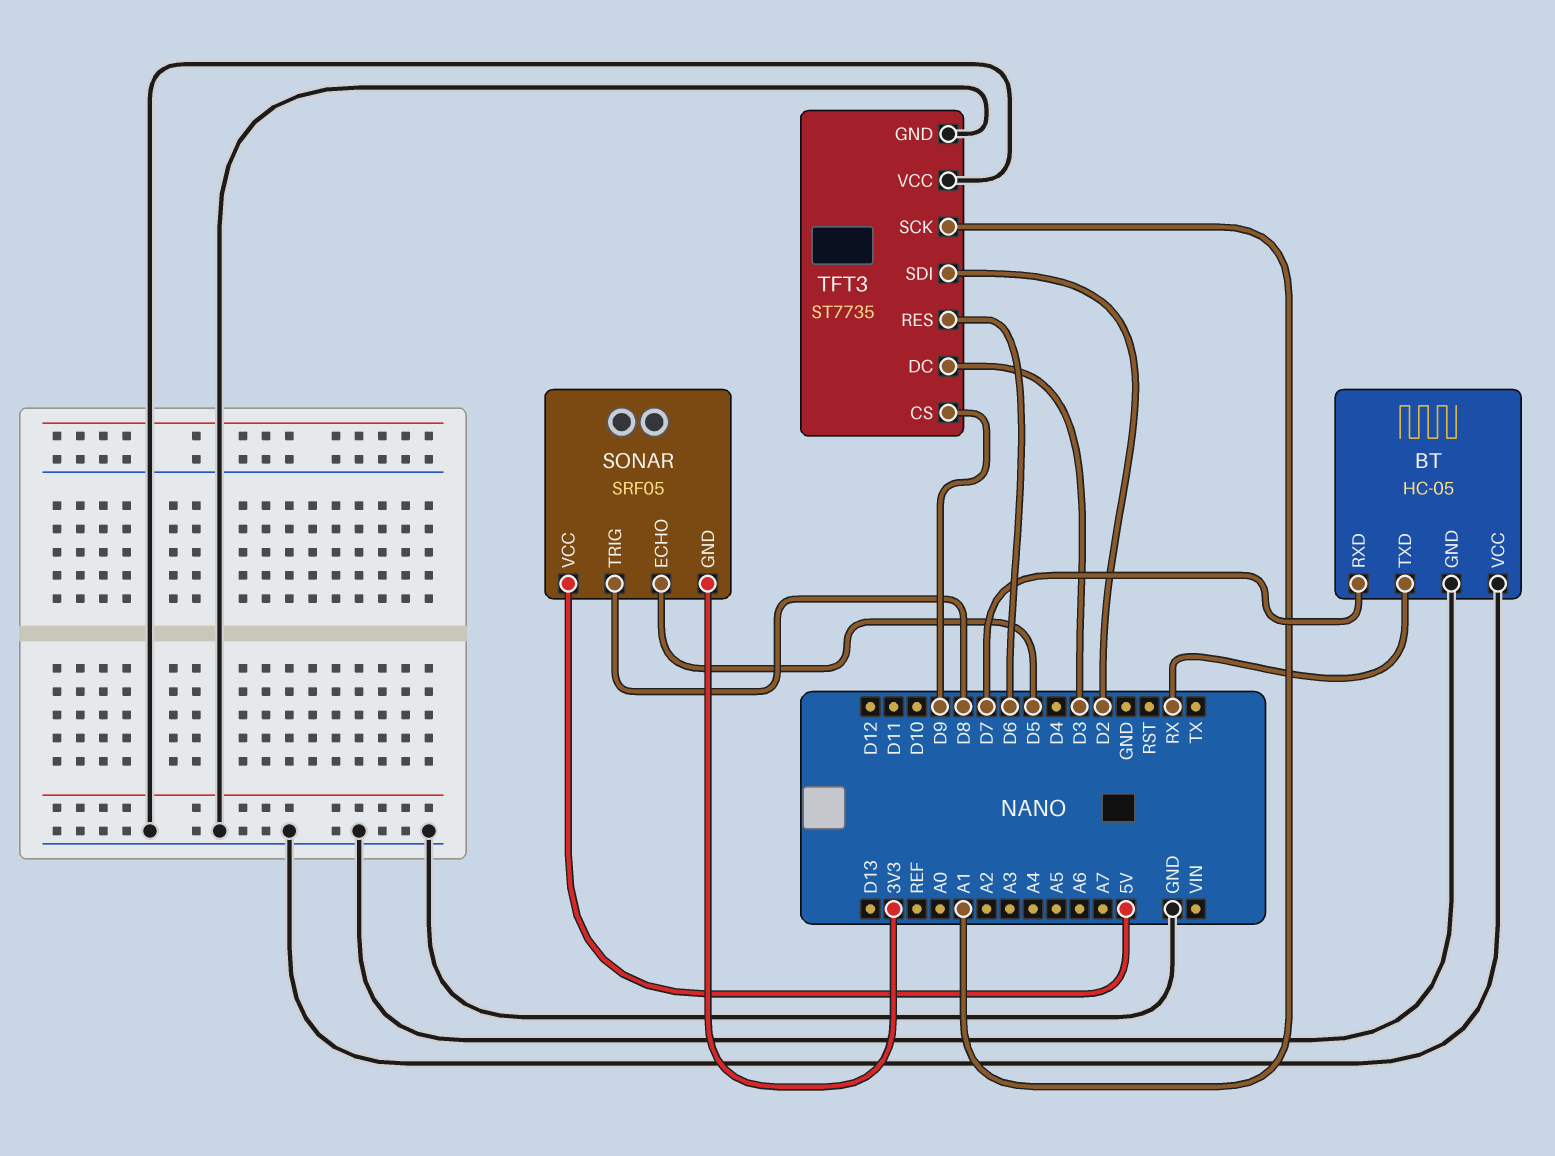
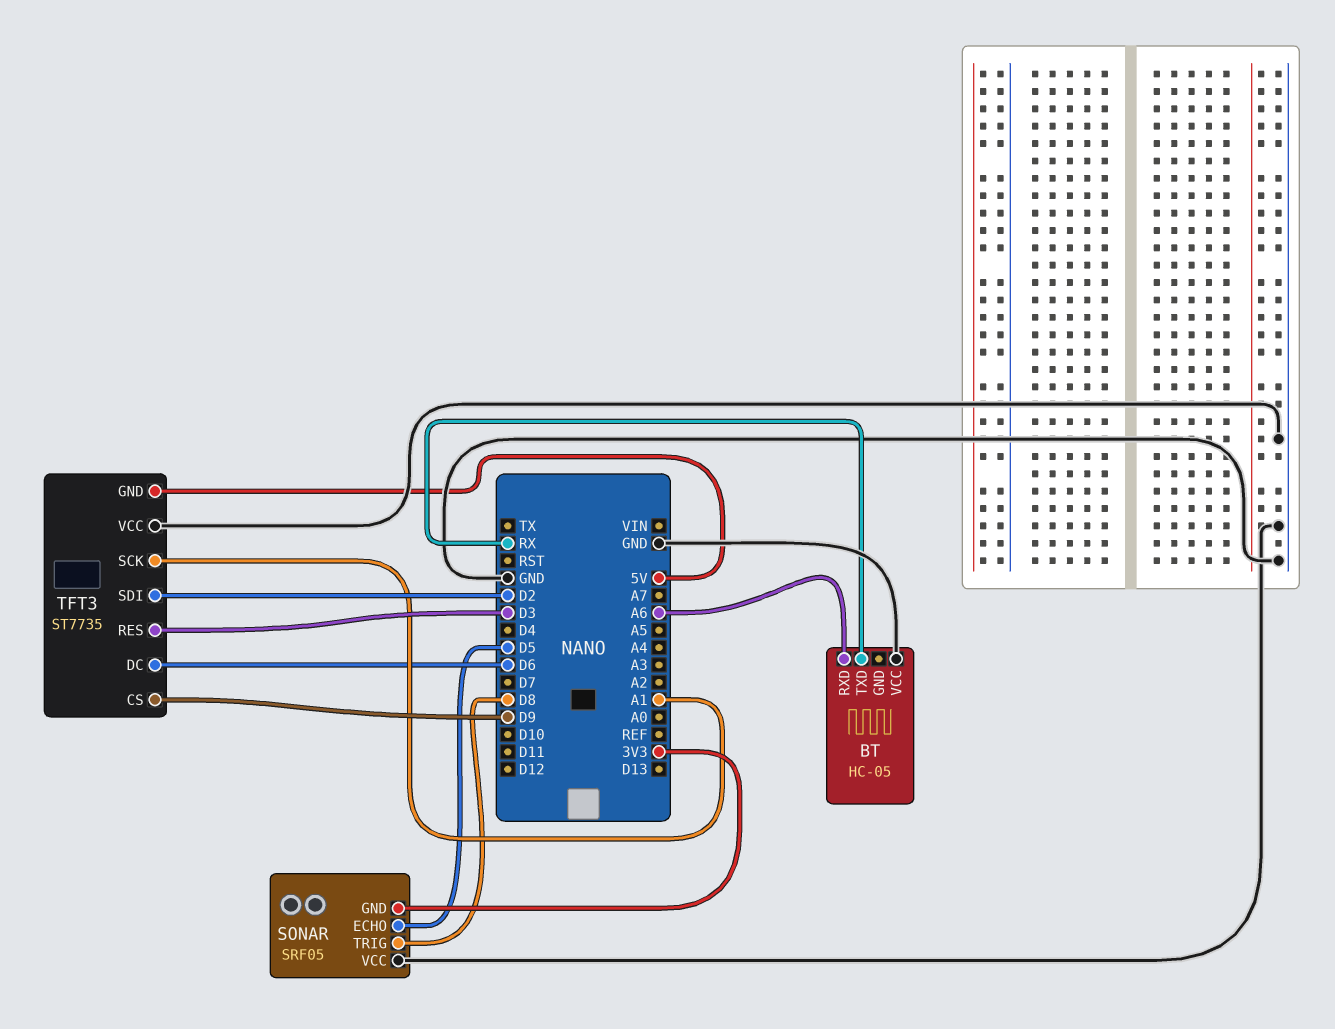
BT pin GND: GND -> none
BT pin RXD: D7 -> A6
SONAR pin VCC: 5V -> GND
TFT3 pin DC: D3 -> D6
TFT3 pin GND: GND -> 5V
TFT3 pin RES: D6 -> D3

